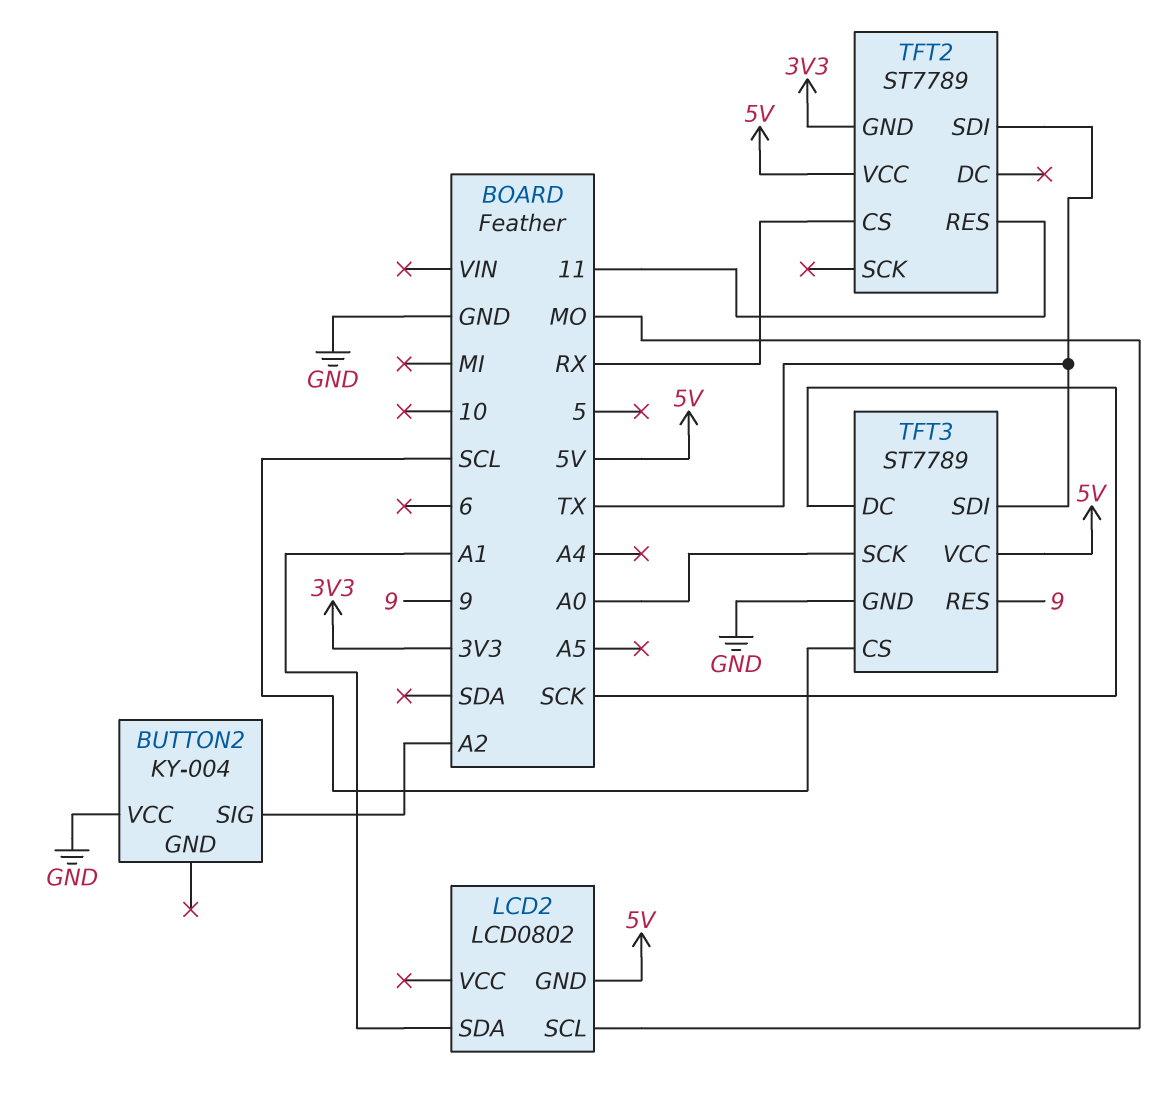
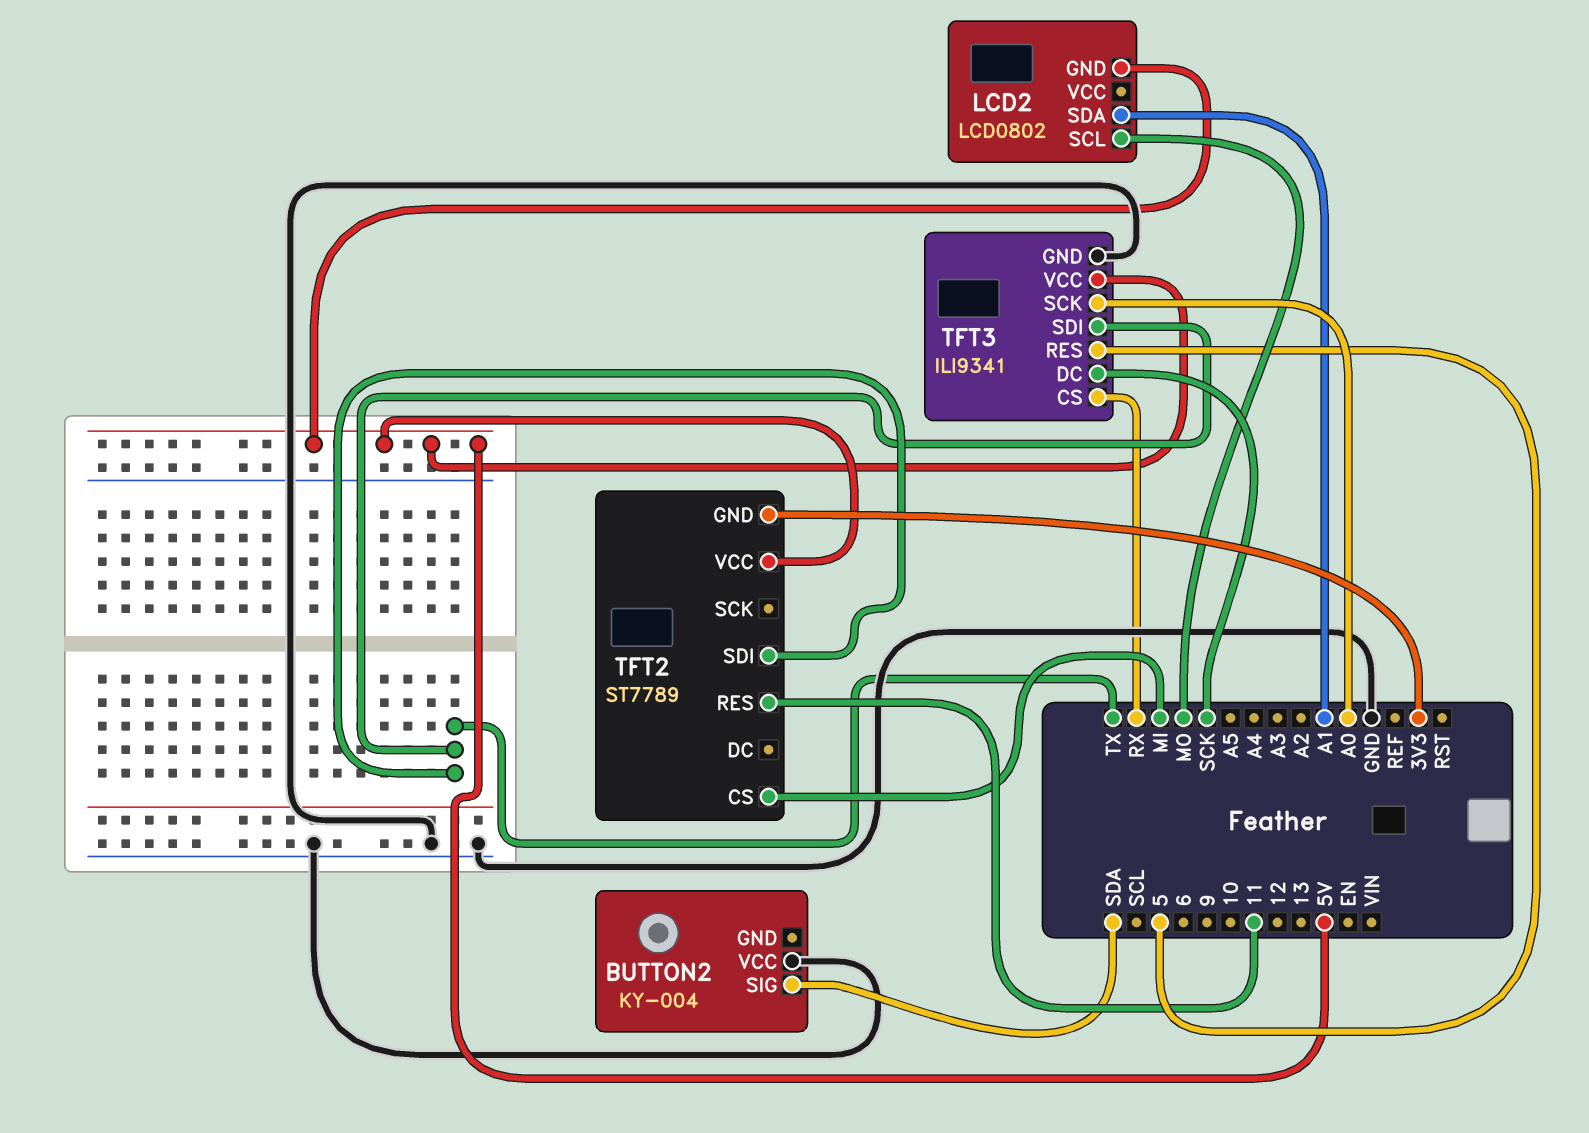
BUTTON2 pin SIG: A2 -> SDA
TFT2 pin CS: RX -> MI
TFT3: ST7789 -> ILI9341
TFT3 pin CS: SCL -> RX
TFT3 pin RES: 9 -> 5

